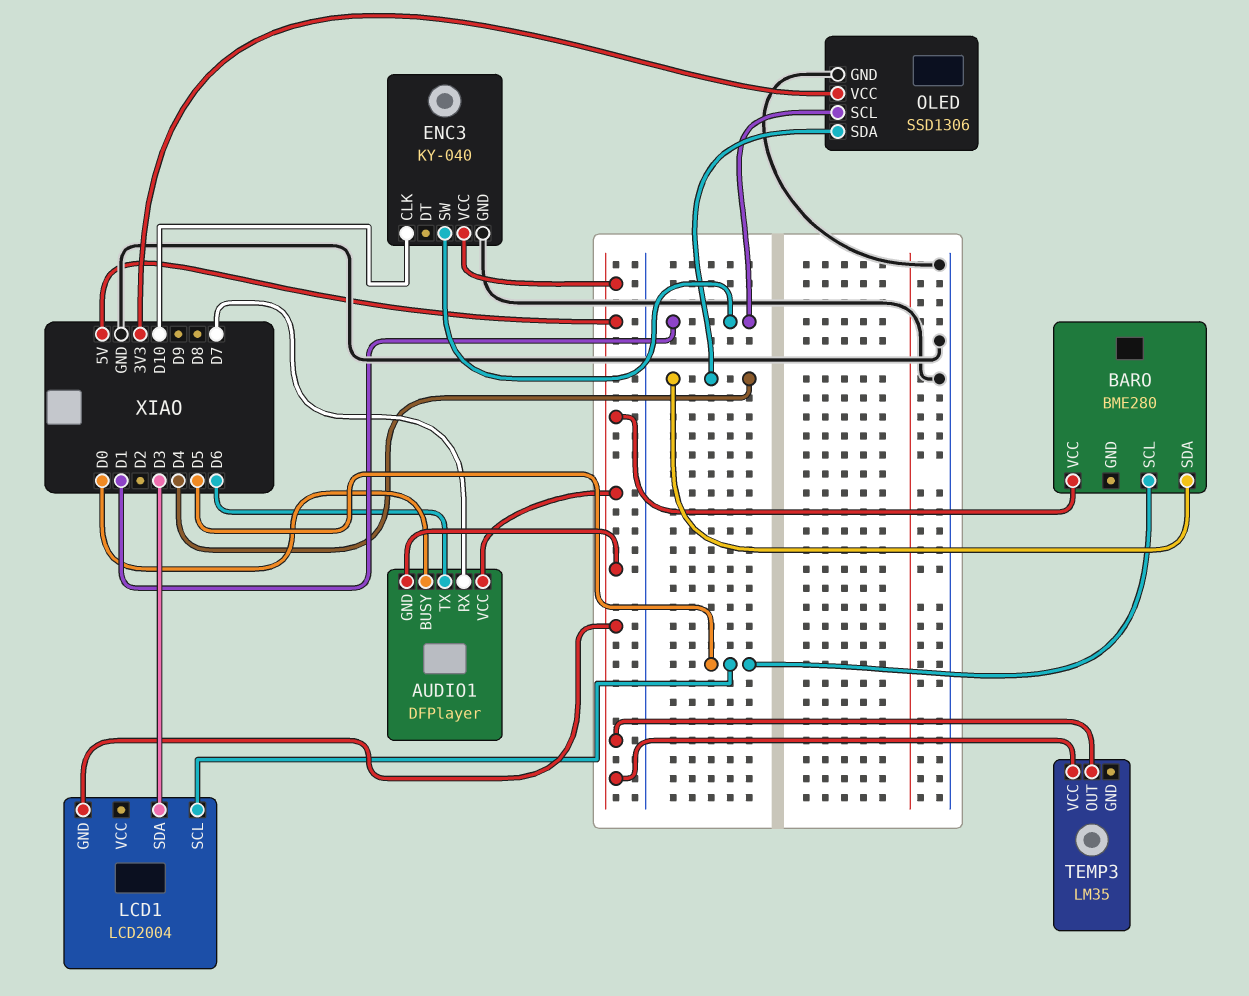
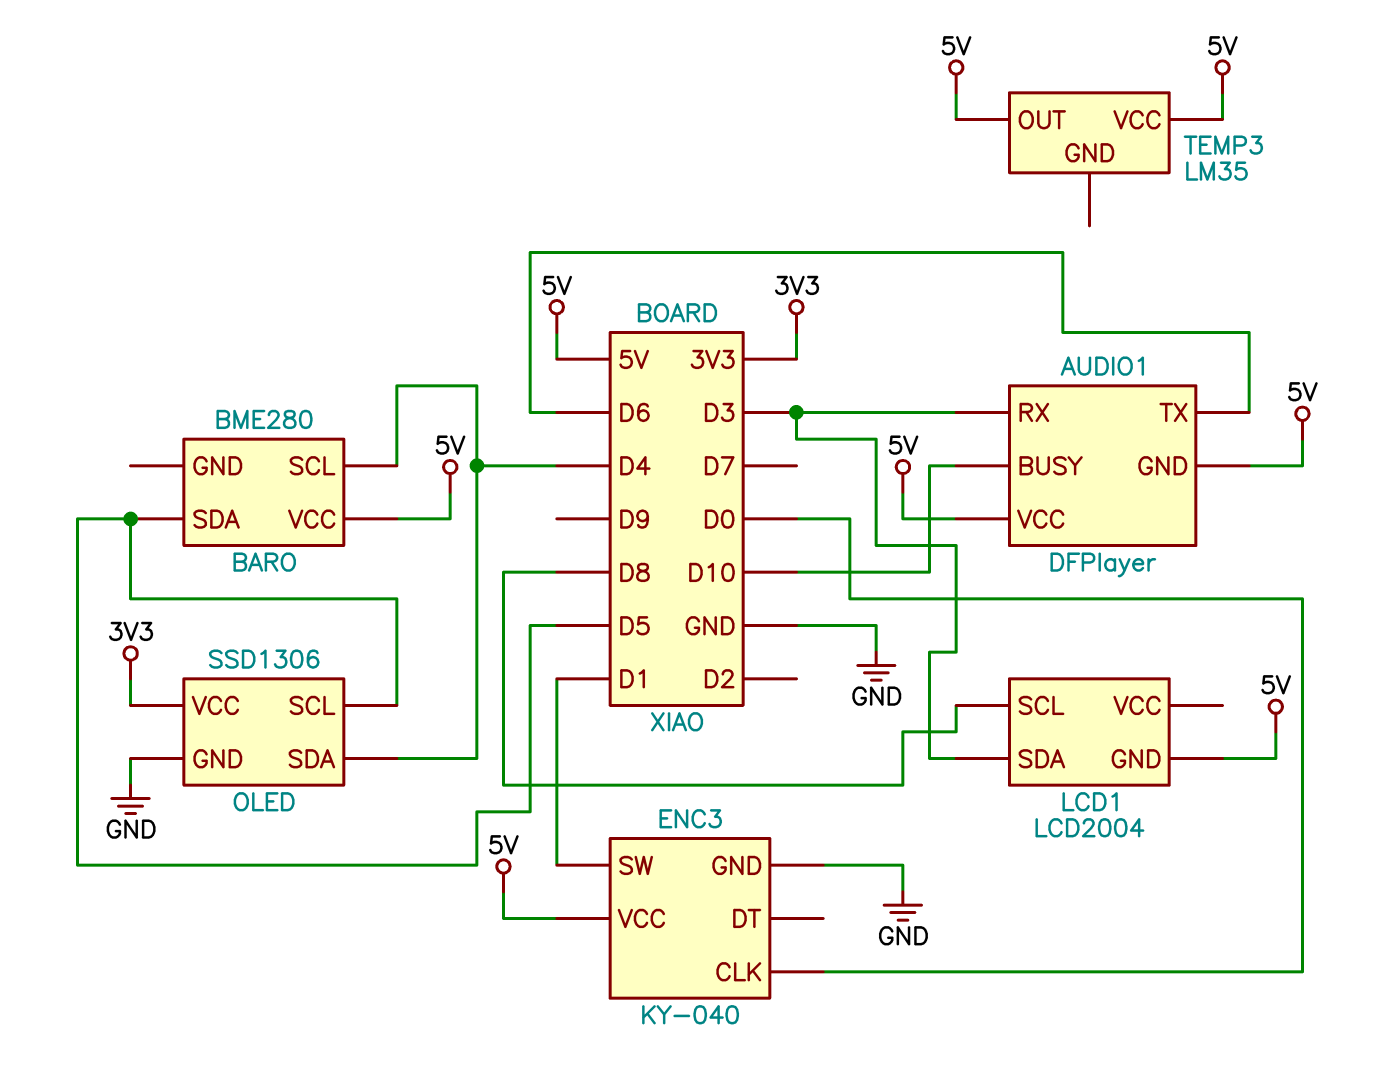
AUDIO1 pin BUSY: D0 -> D10
AUDIO1 pin RX: D7 -> D3
BARO pin SCL: D5 -> D4
BARO pin SDA: D4 -> D5
ENC3 pin CLK: D10 -> D0
LCD1 pin SCL: D5 -> D8
OLED pin SCL: D1 -> D5

